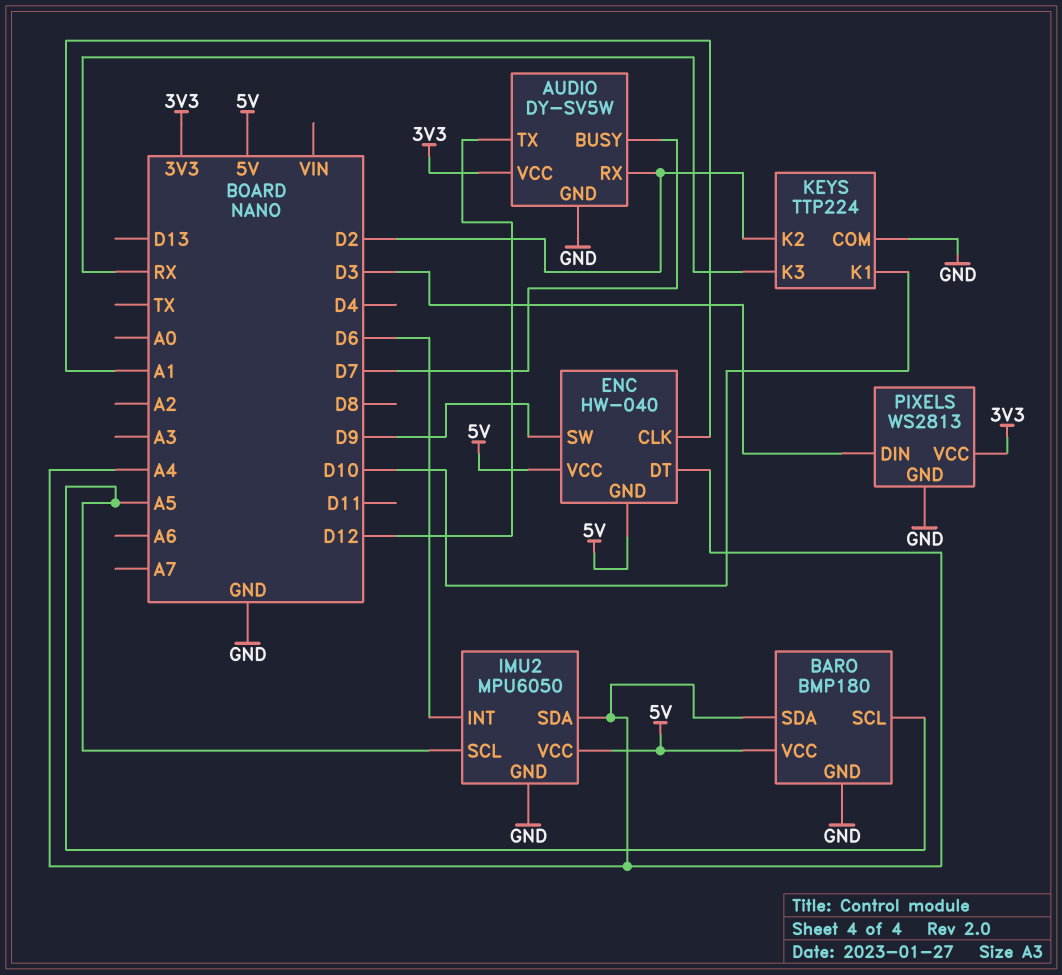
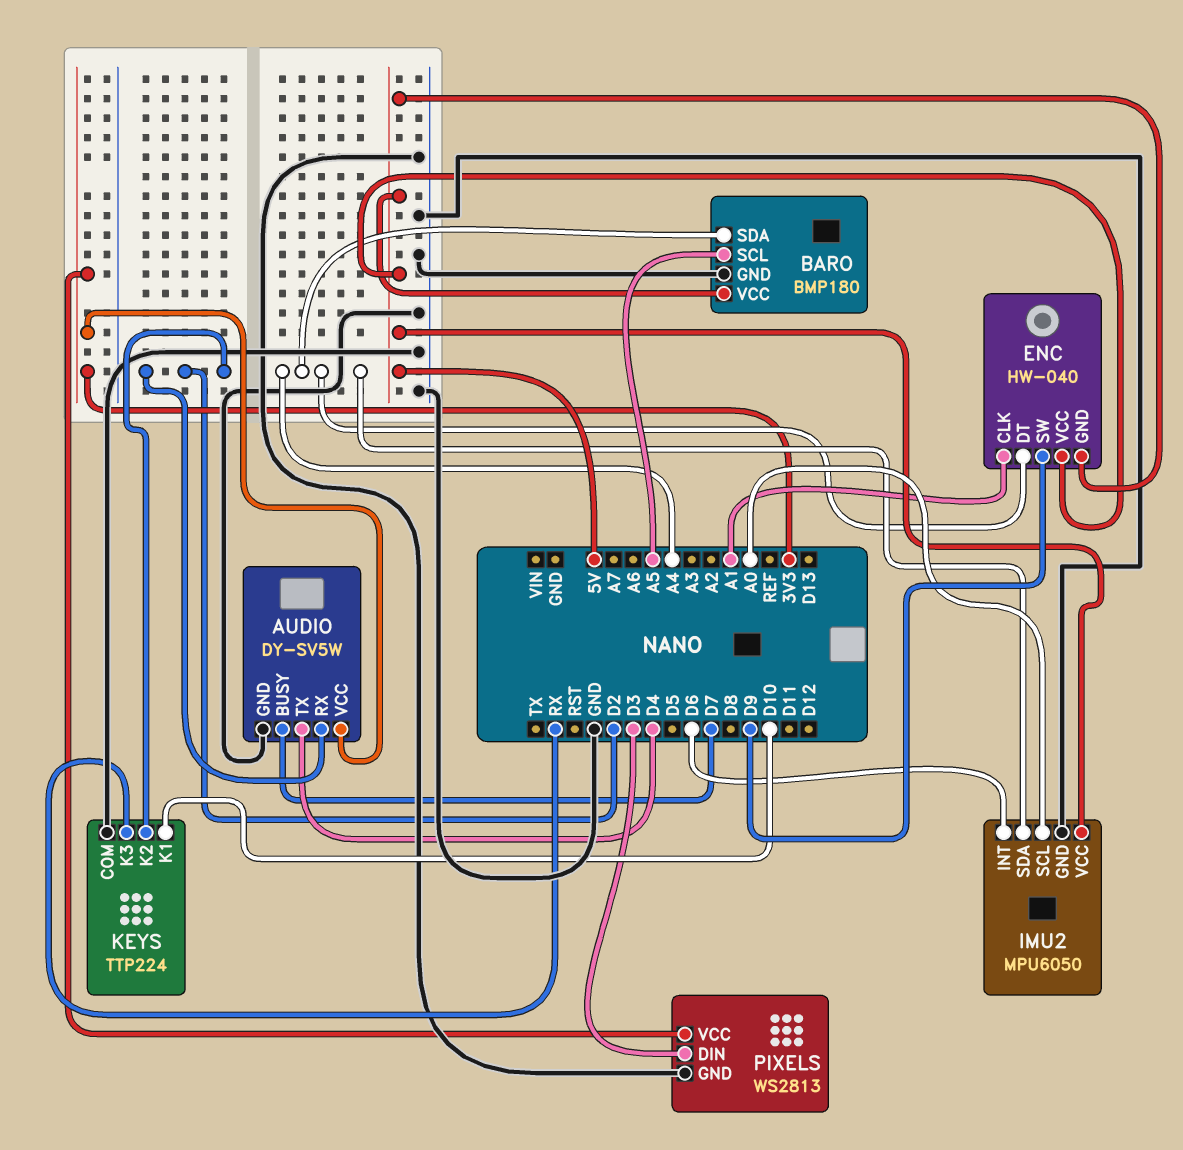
AUDIO pin TX: D12 -> D4
IMU2 pin SCL: A5 -> A0

